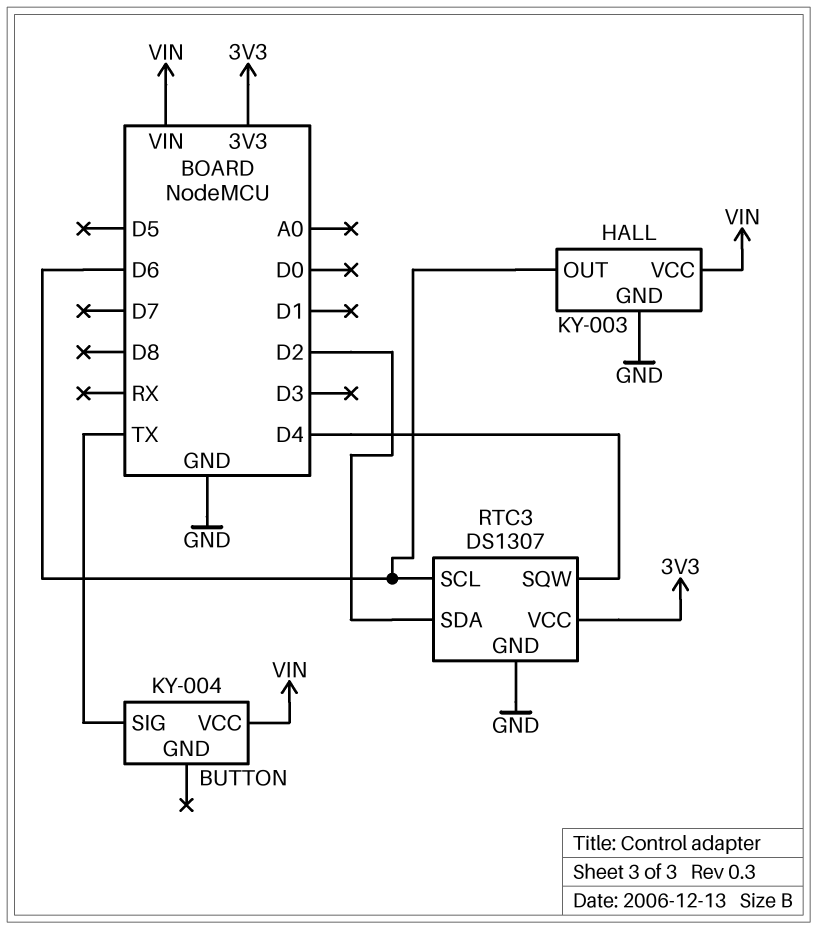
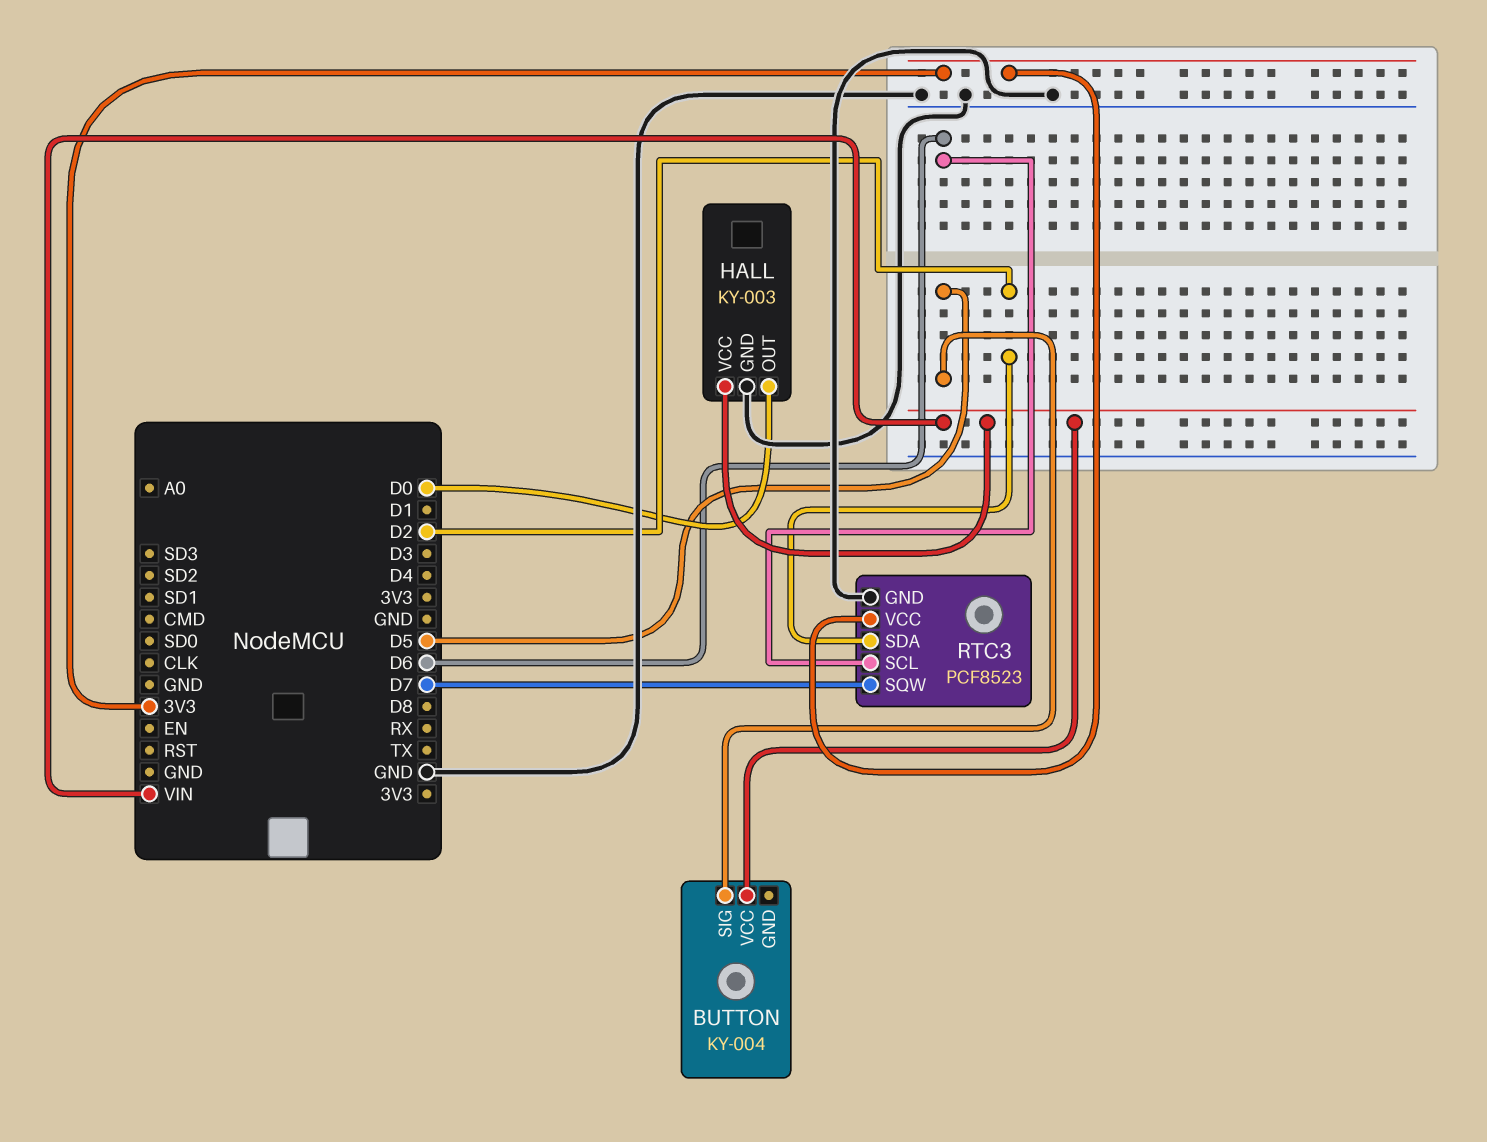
BUTTON pin SIG: TX -> D5
HALL pin OUT: D6 -> D0
RTC3: DS1307 -> PCF8523
RTC3 pin SQW: D4 -> D7

